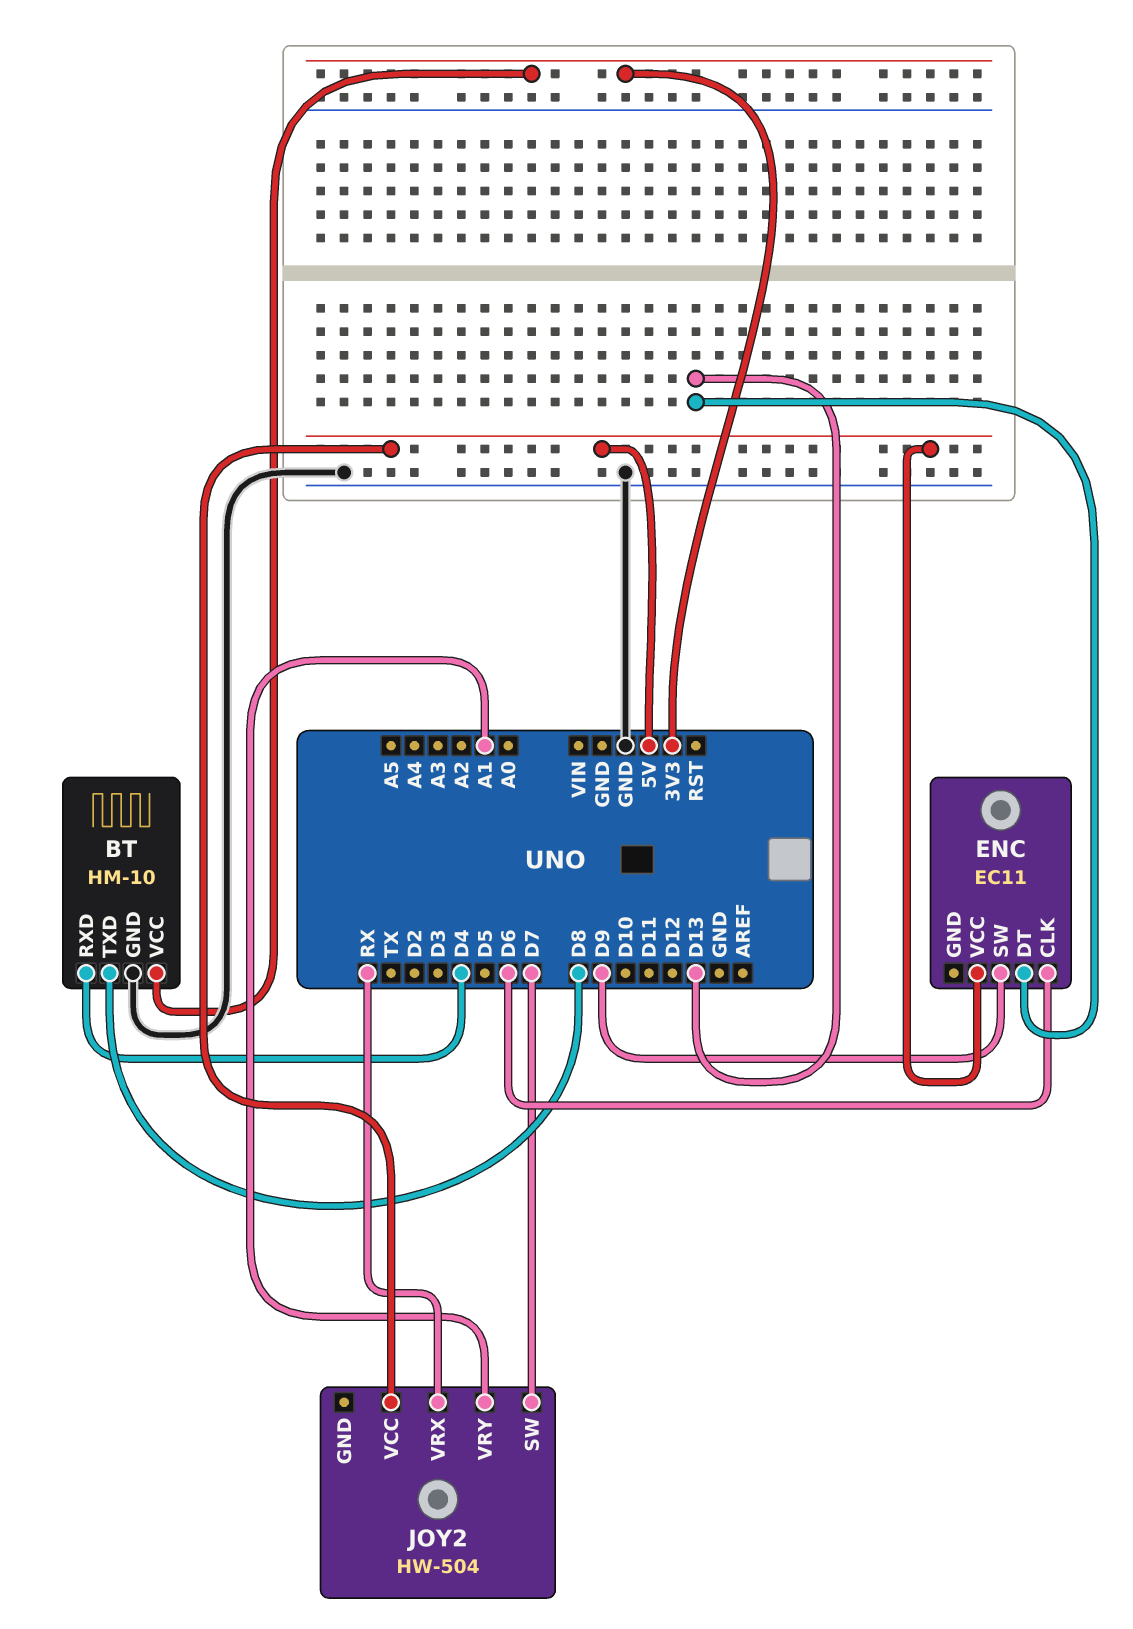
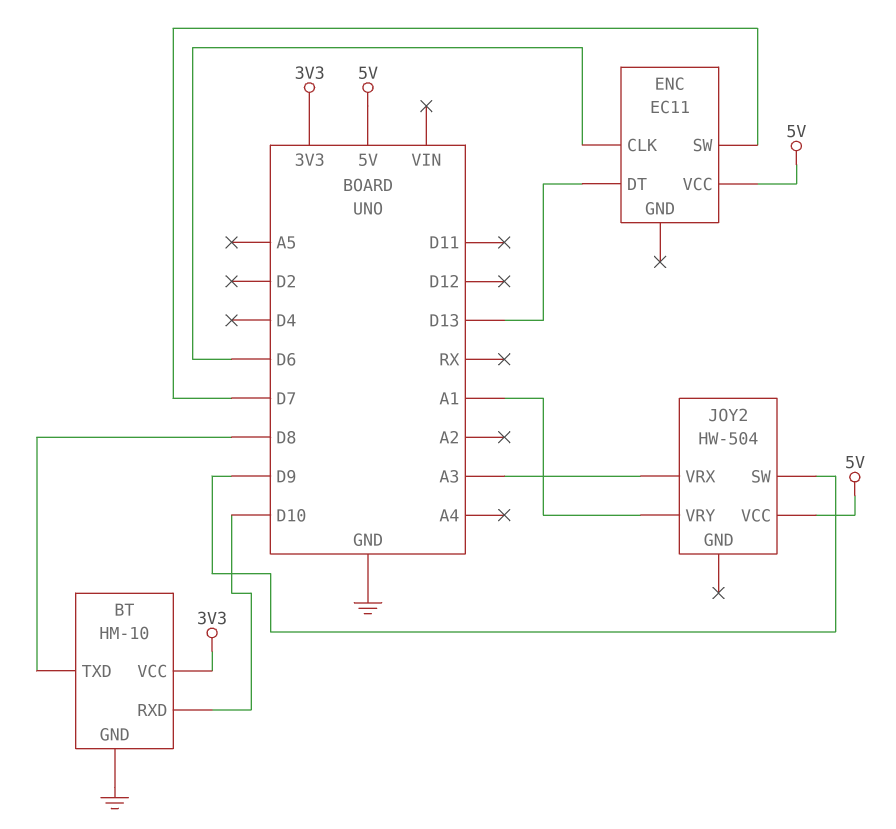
BT pin RXD: D4 -> D10
ENC pin SW: D9 -> D7
JOY2 pin SW: D7 -> D9
JOY2 pin VRX: RX -> A3

